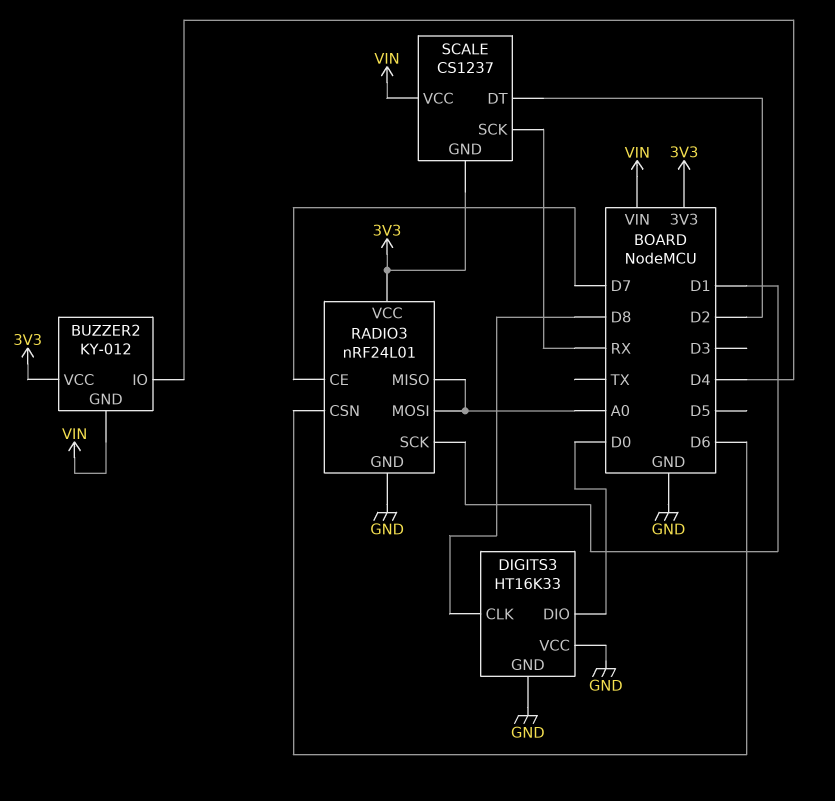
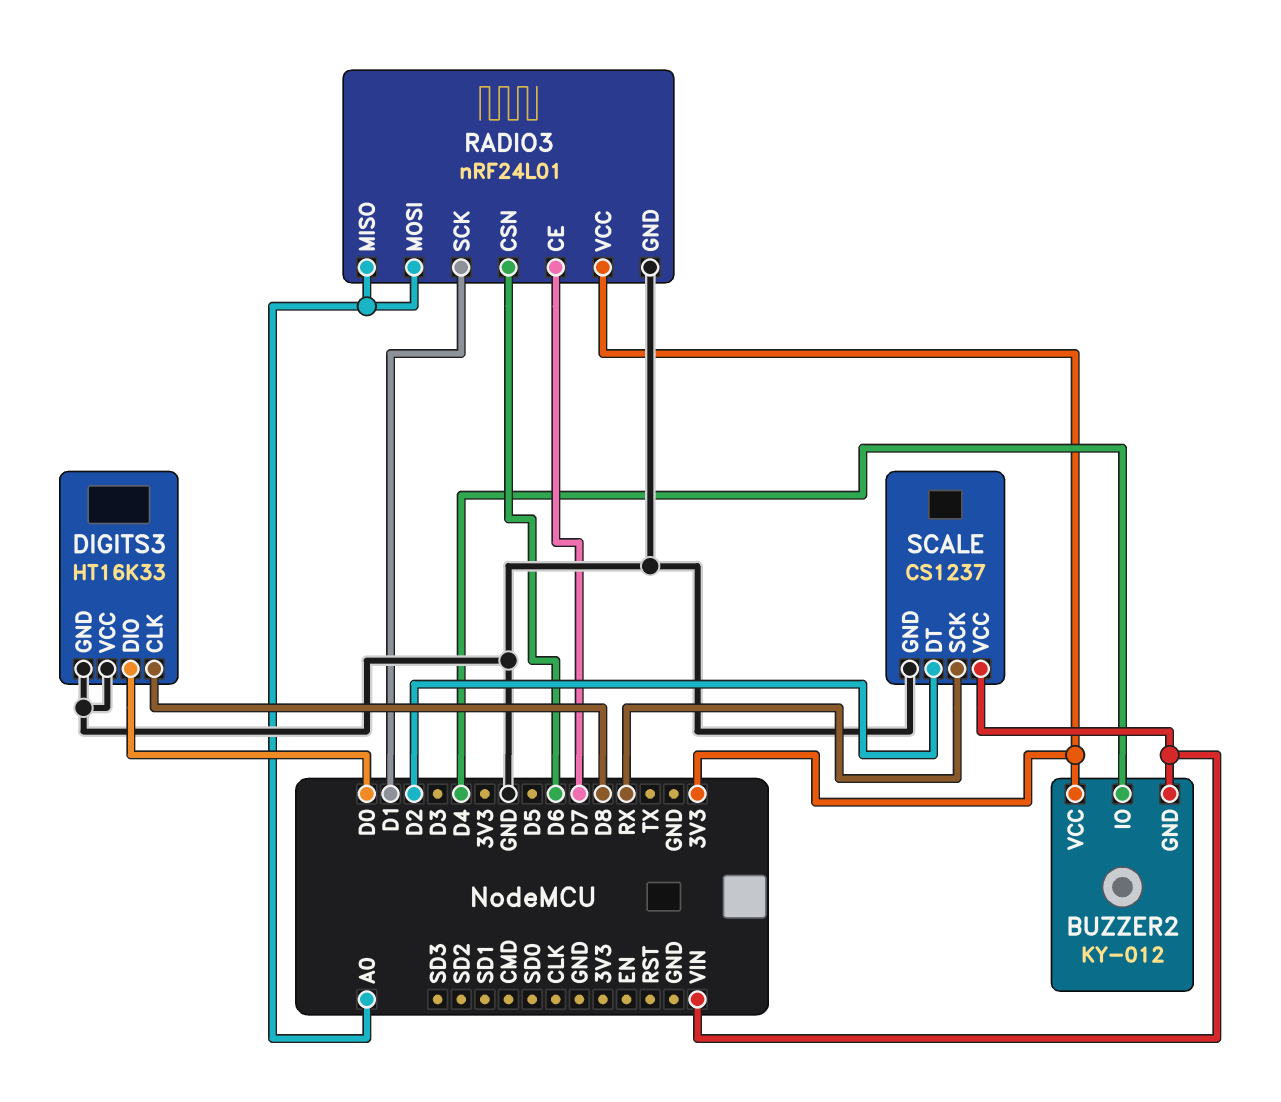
SCALE pin GND: 3V3 -> GND

